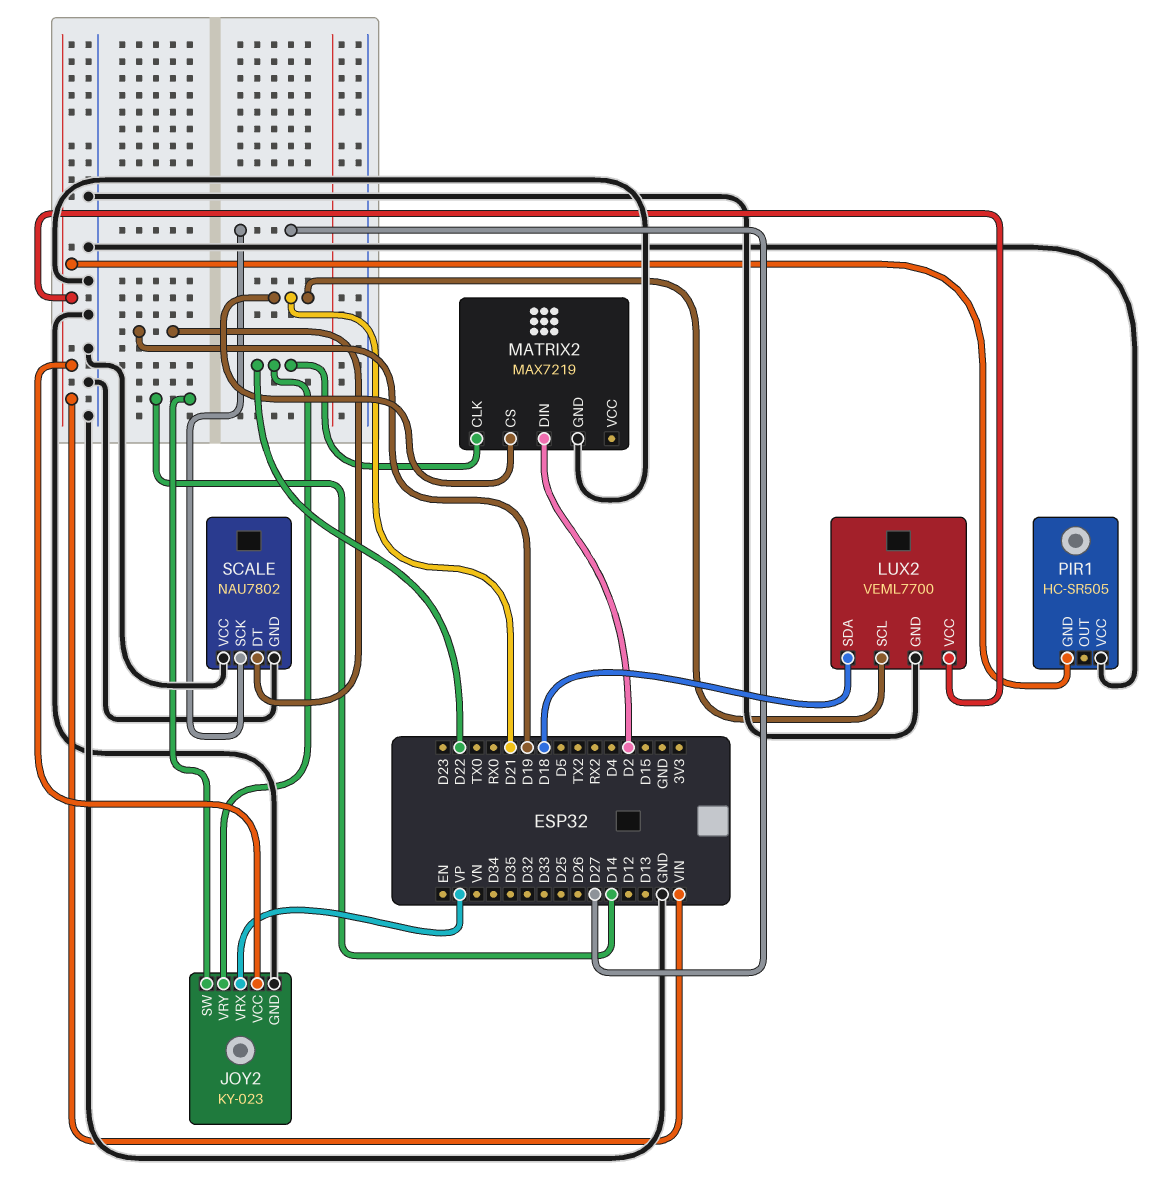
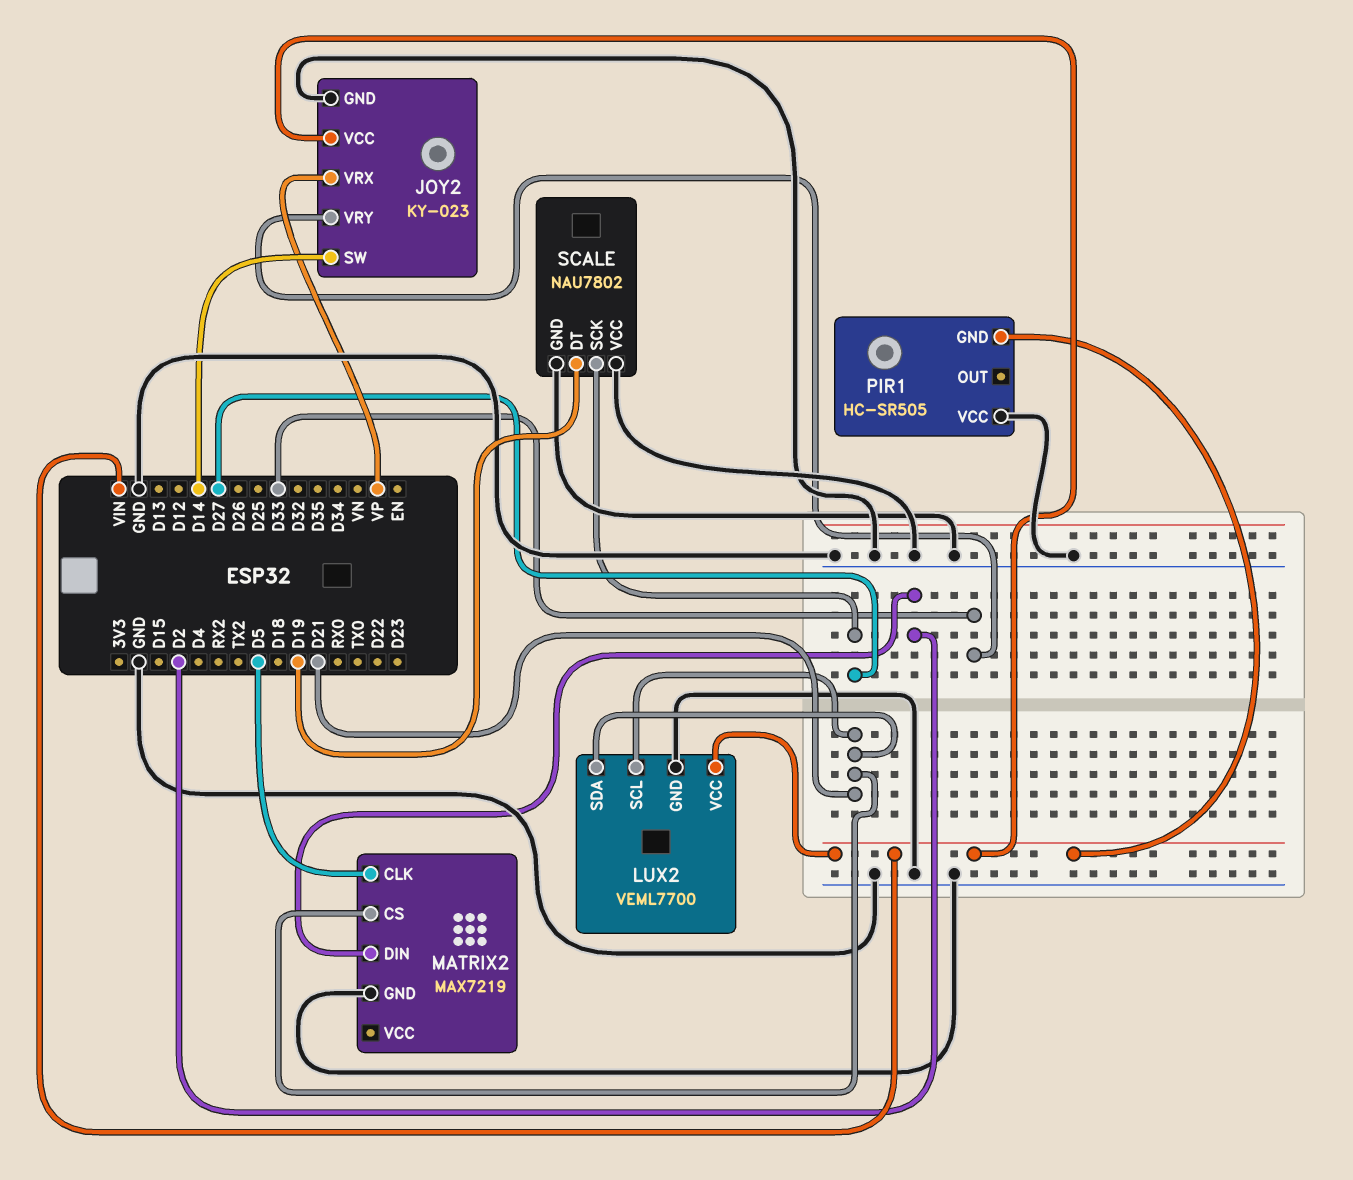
JOY2 pin VRY: D22 -> D33
LUX2 pin SDA: D18 -> D21
MATRIX2 pin CLK: D22 -> D5

